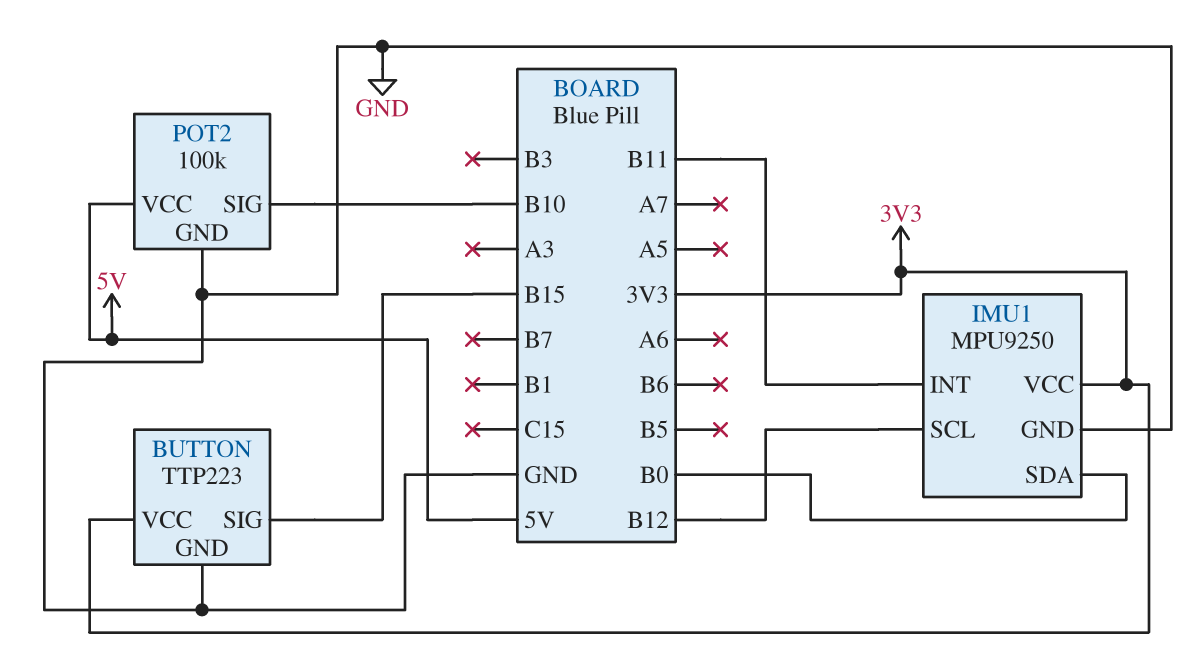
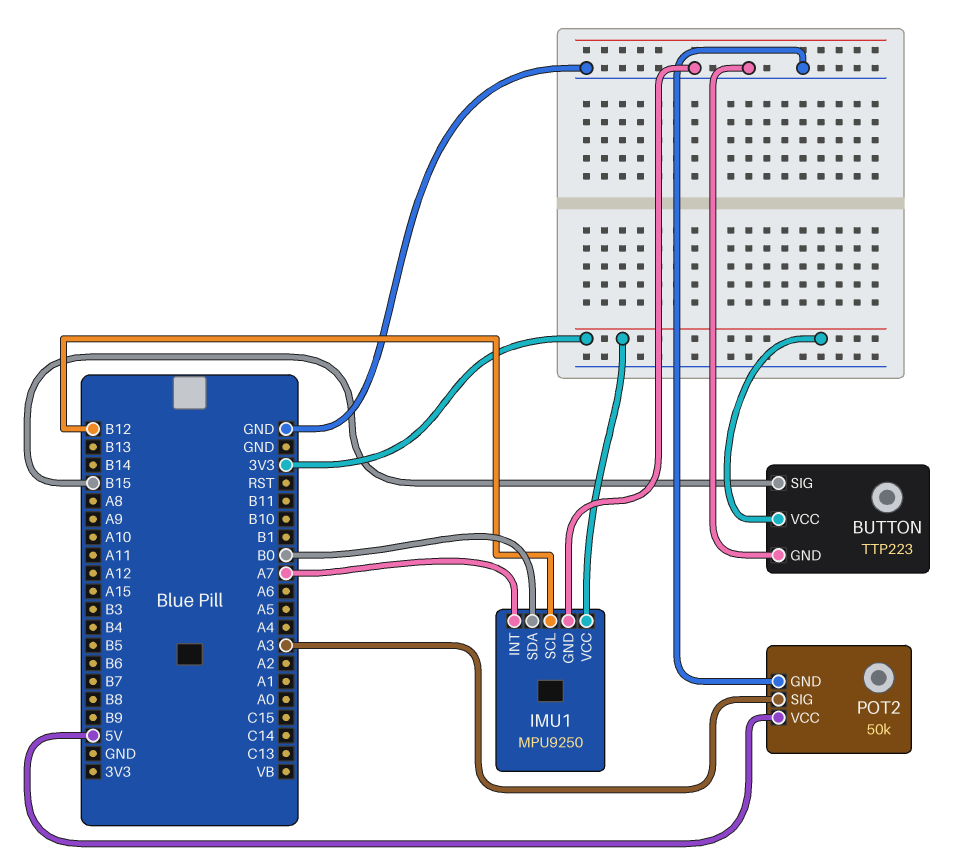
IMU1 pin INT: B11 -> A7
POT2: 100k -> 50k
POT2 pin SIG: B10 -> A3

